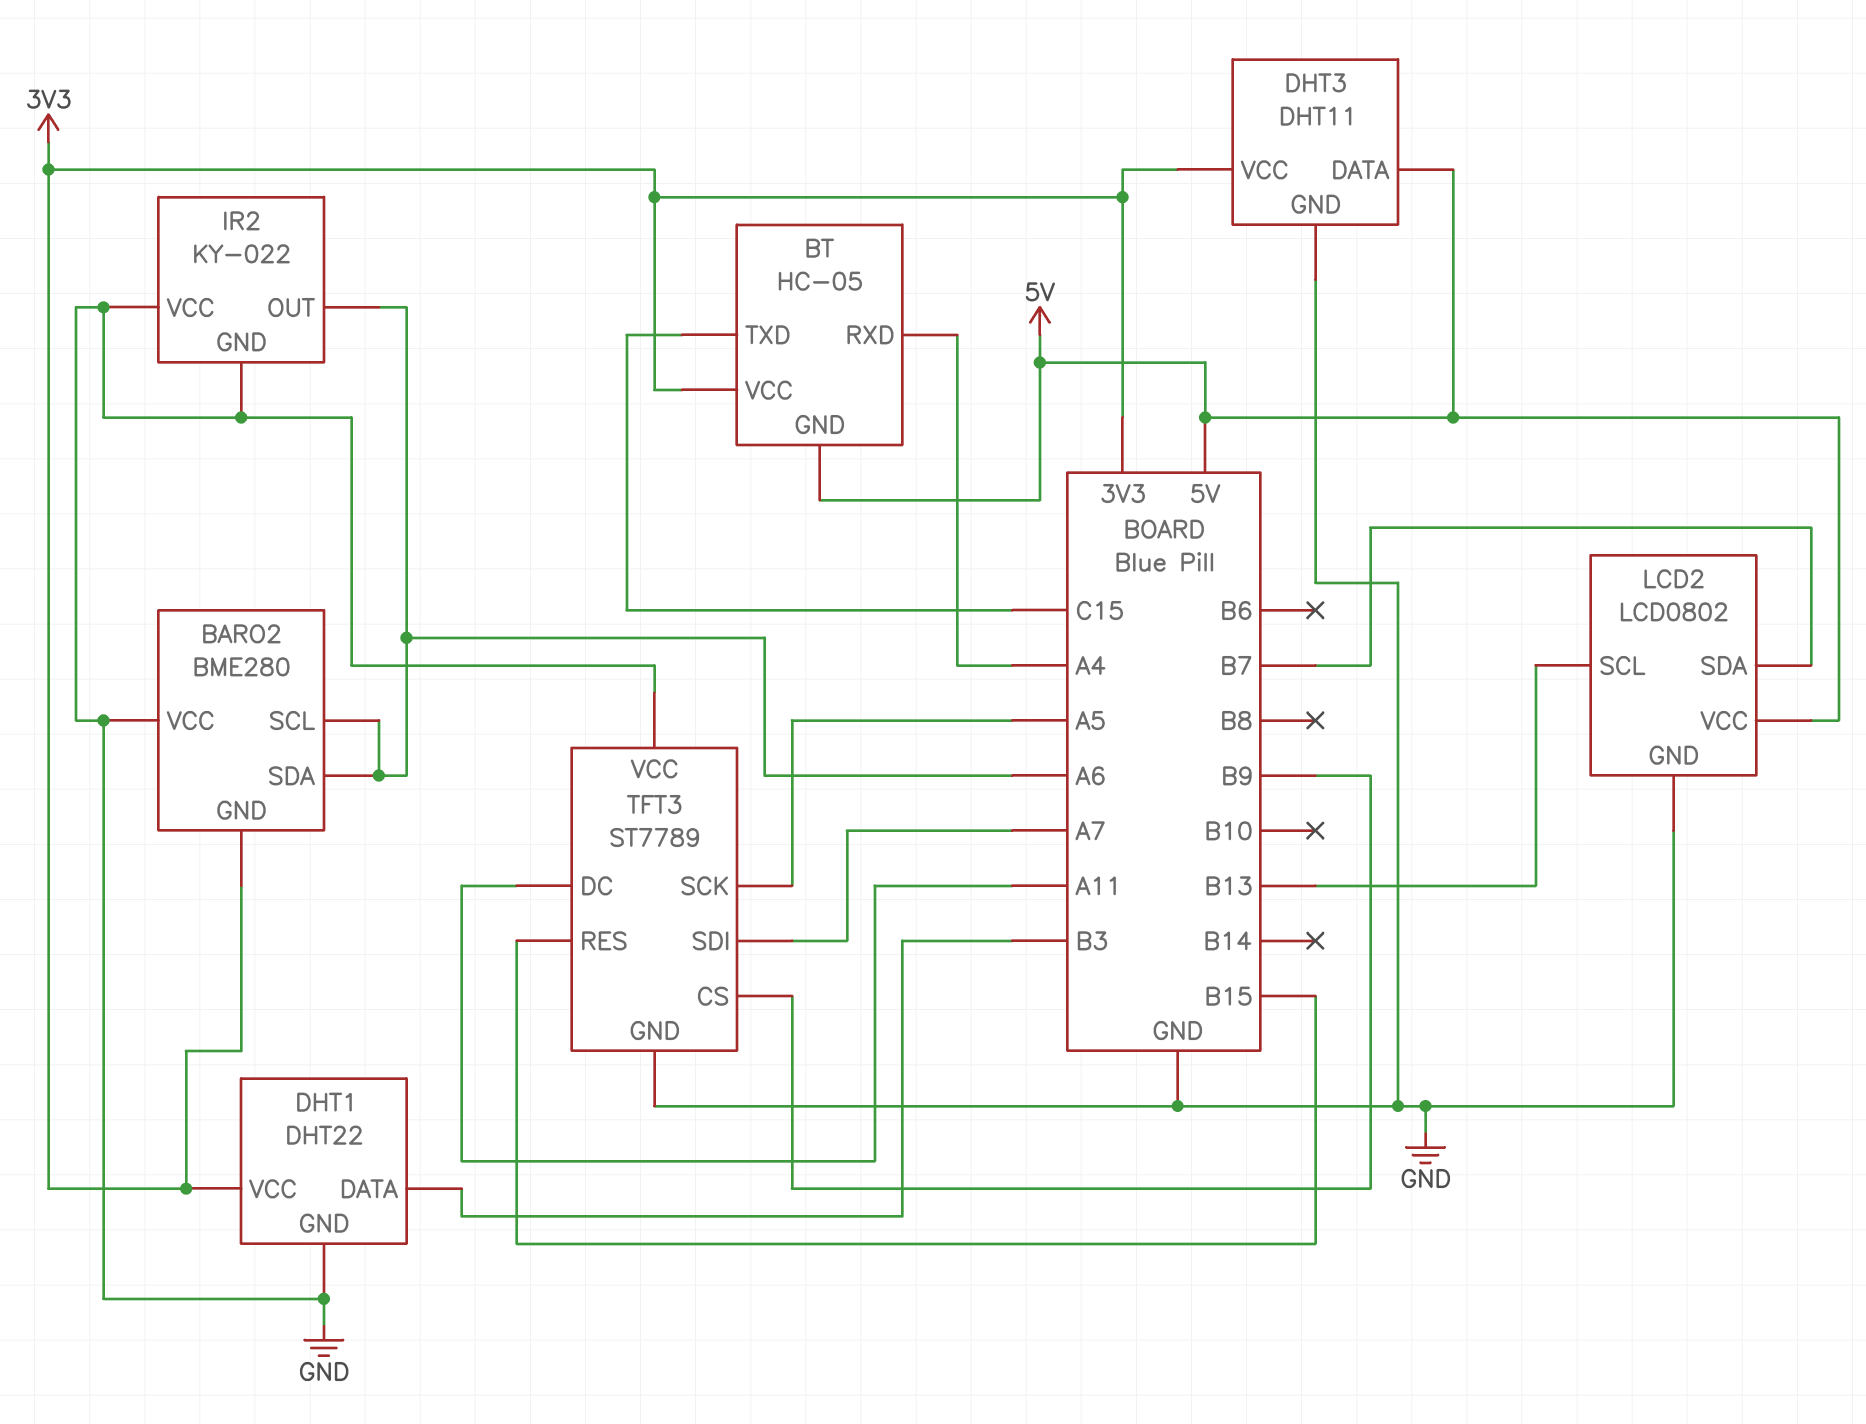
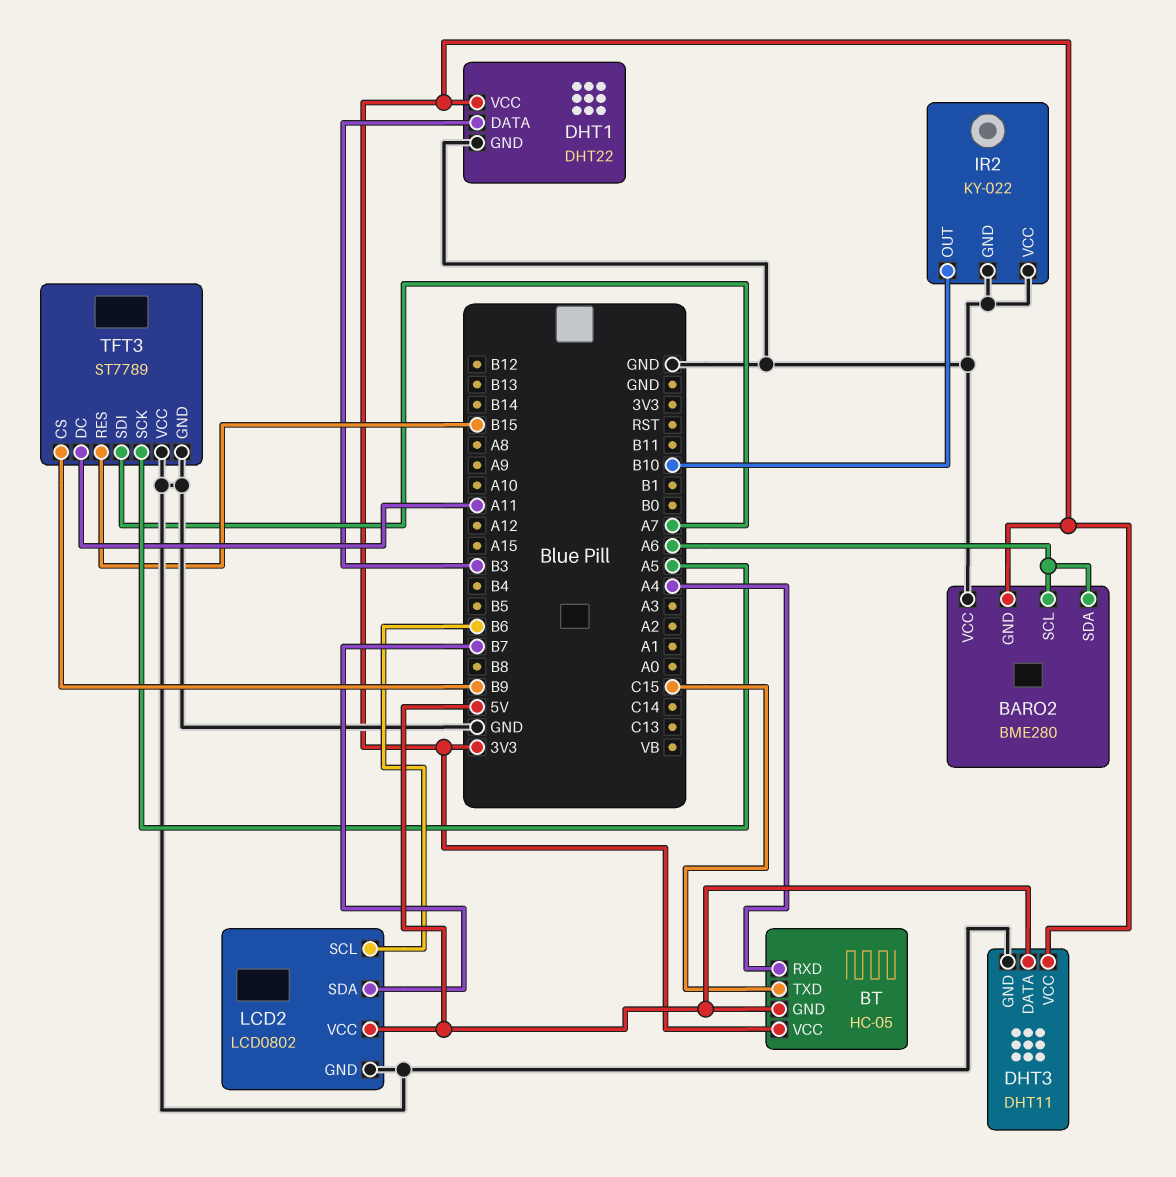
IR2 pin OUT: A6 -> B10
LCD2 pin SCL: B13 -> B6

